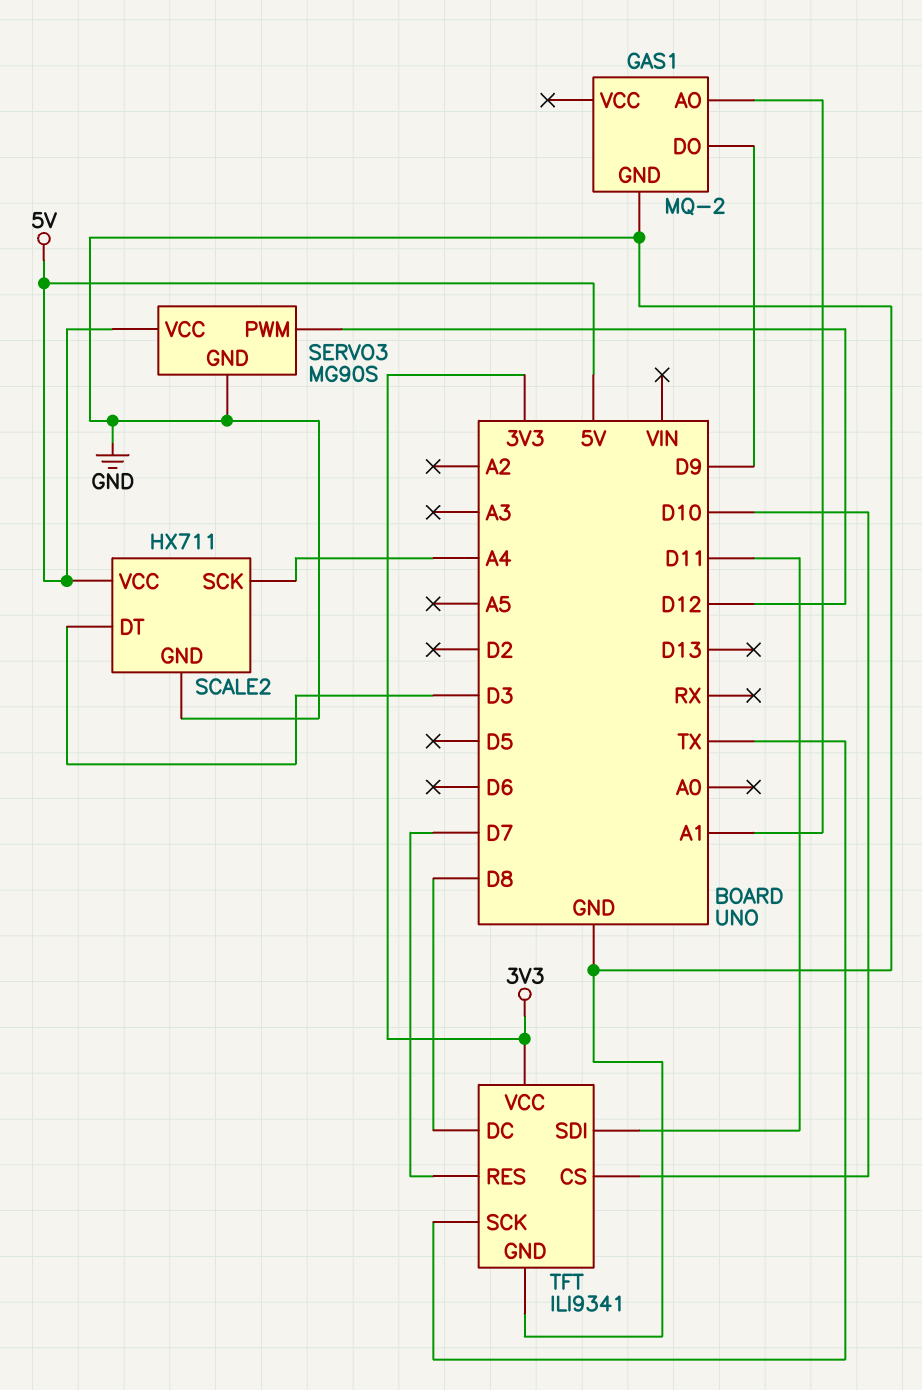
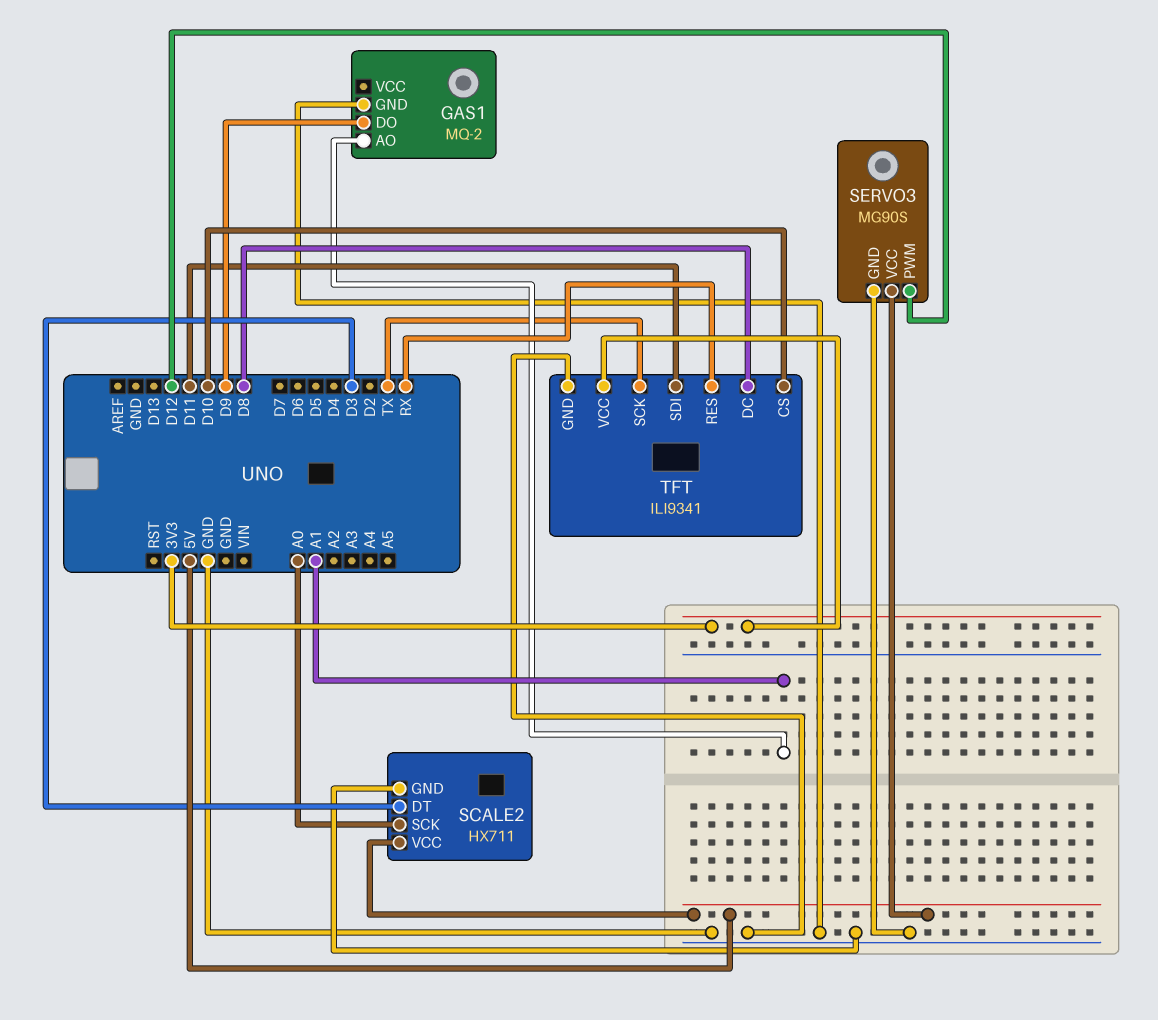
SCALE2 pin SCK: A4 -> A0
TFT pin RES: D7 -> RX

